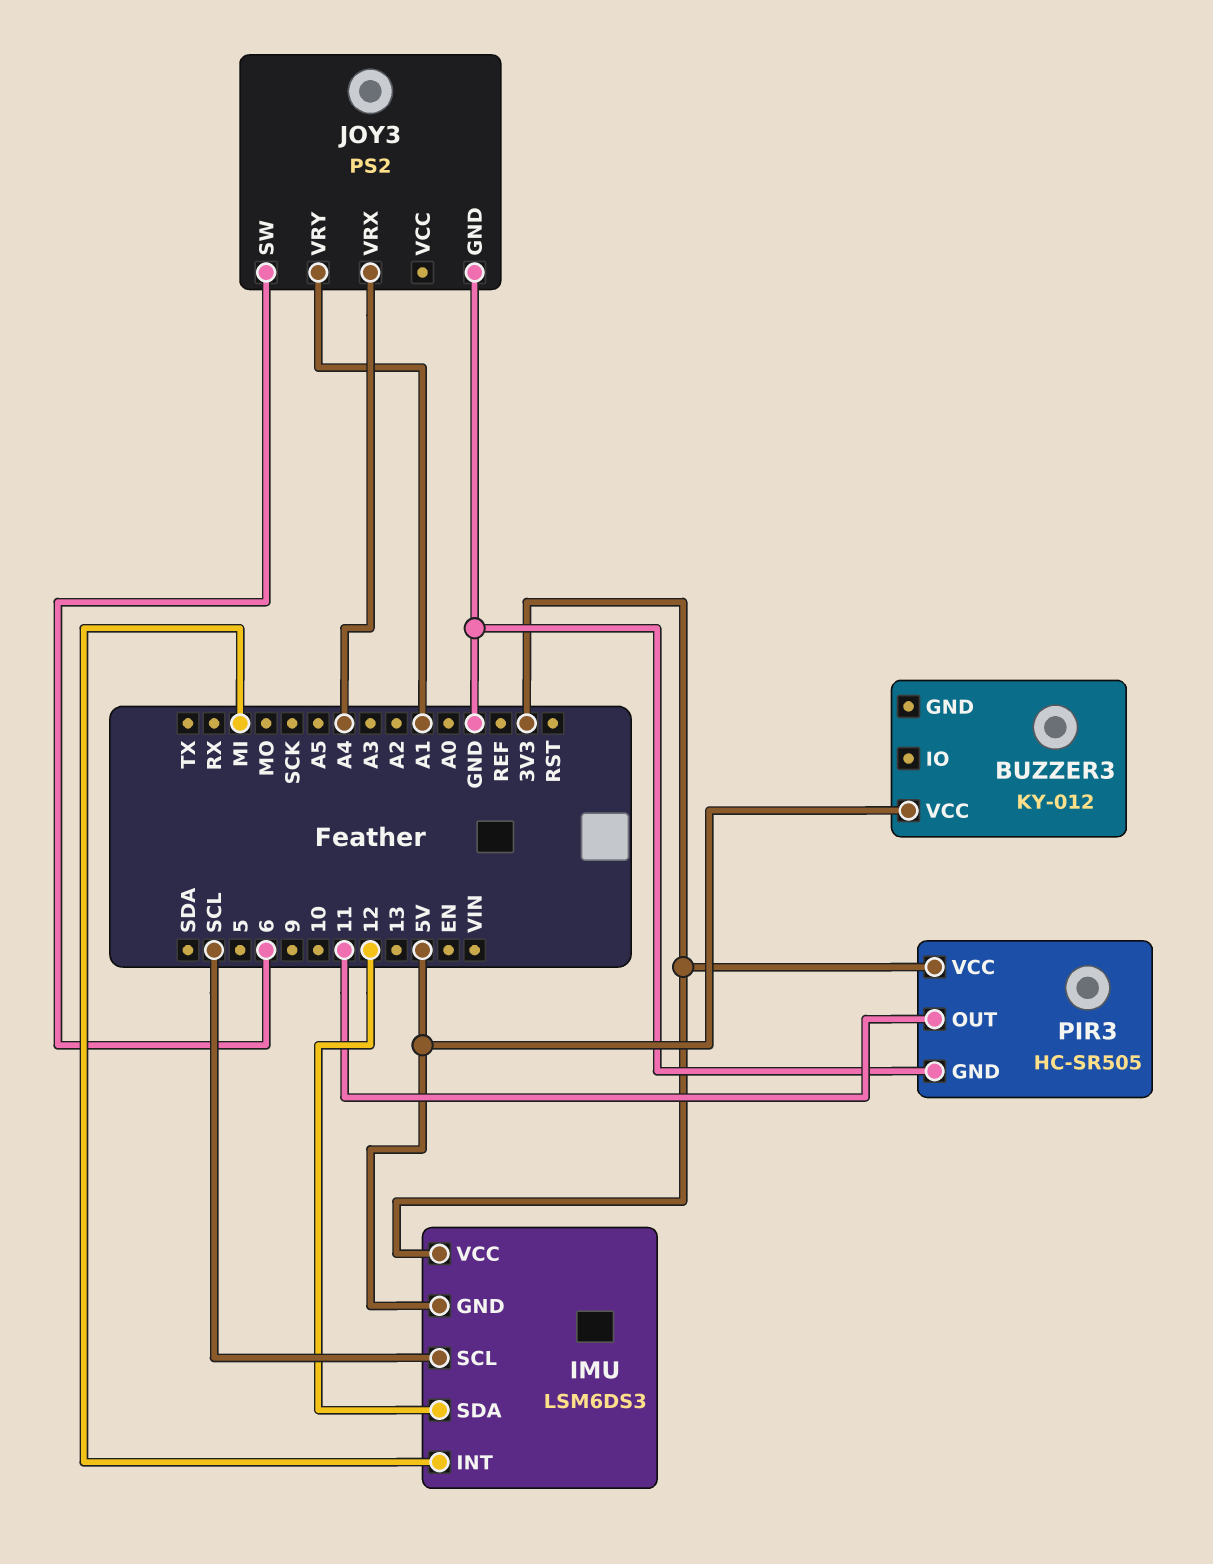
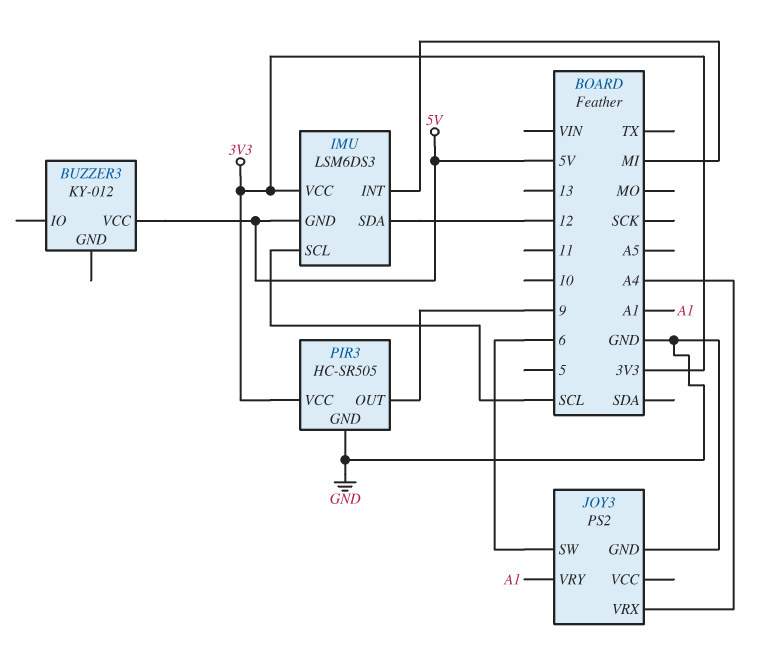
PIR3 pin OUT: 11 -> 9

